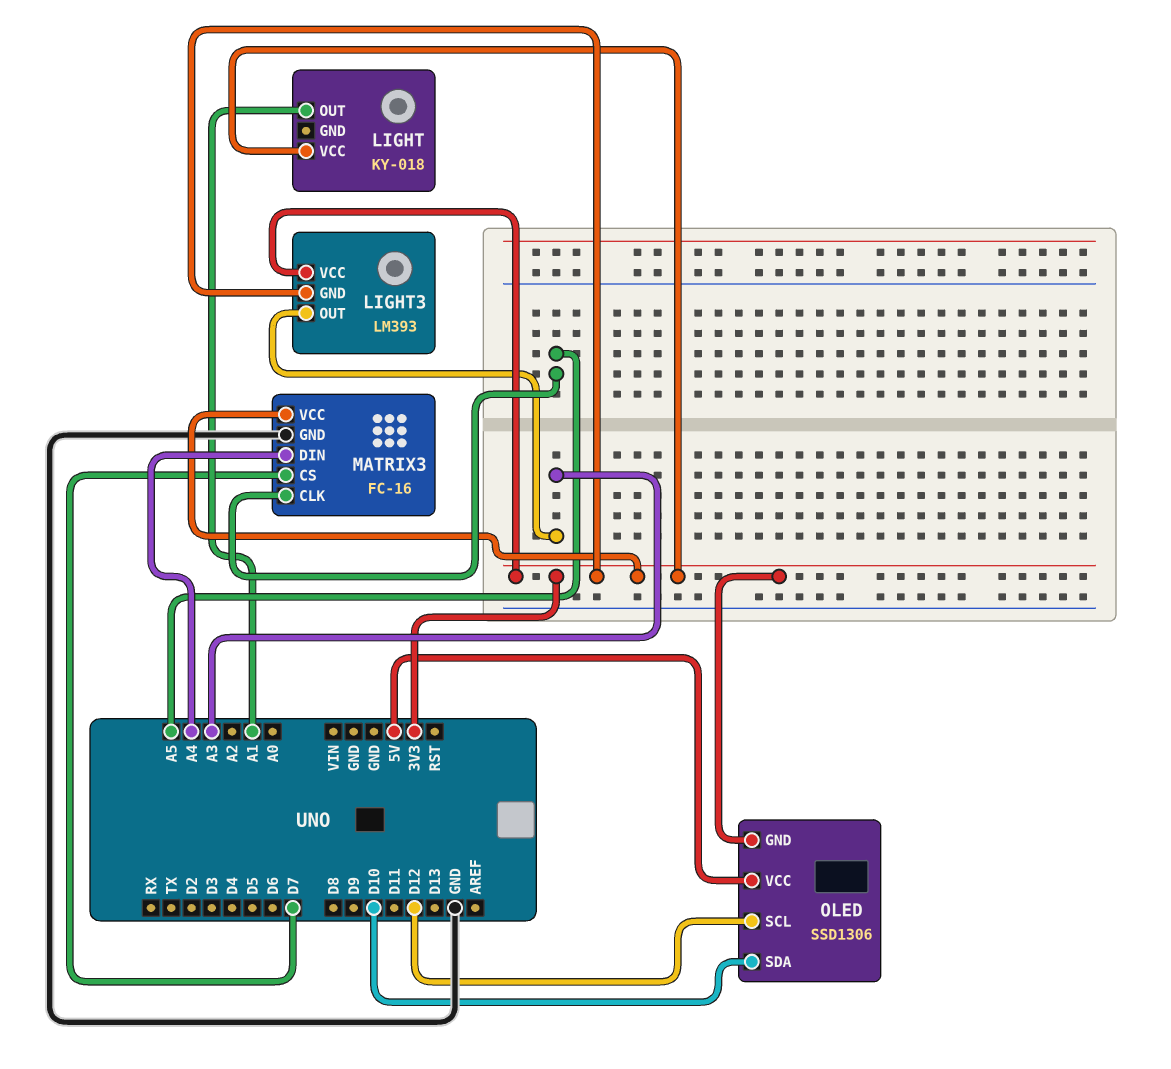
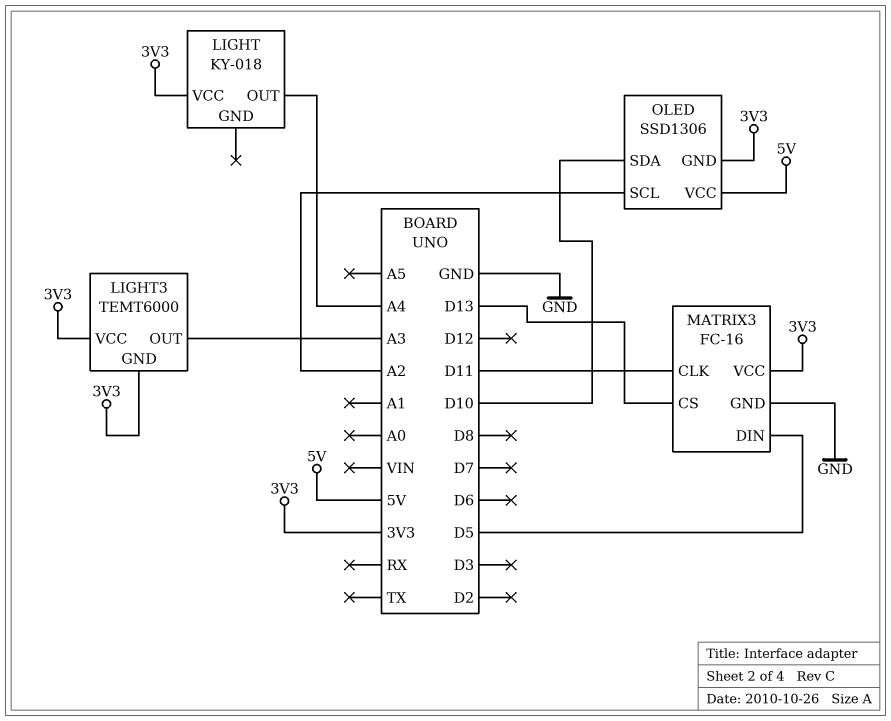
LIGHT pin OUT: A1 -> A4
LIGHT3: LM393 -> TEMT6000
MATRIX3 pin CLK: A5 -> D11
MATRIX3 pin CS: D7 -> D13
MATRIX3 pin DIN: A4 -> D5
OLED pin SCL: D12 -> A2

